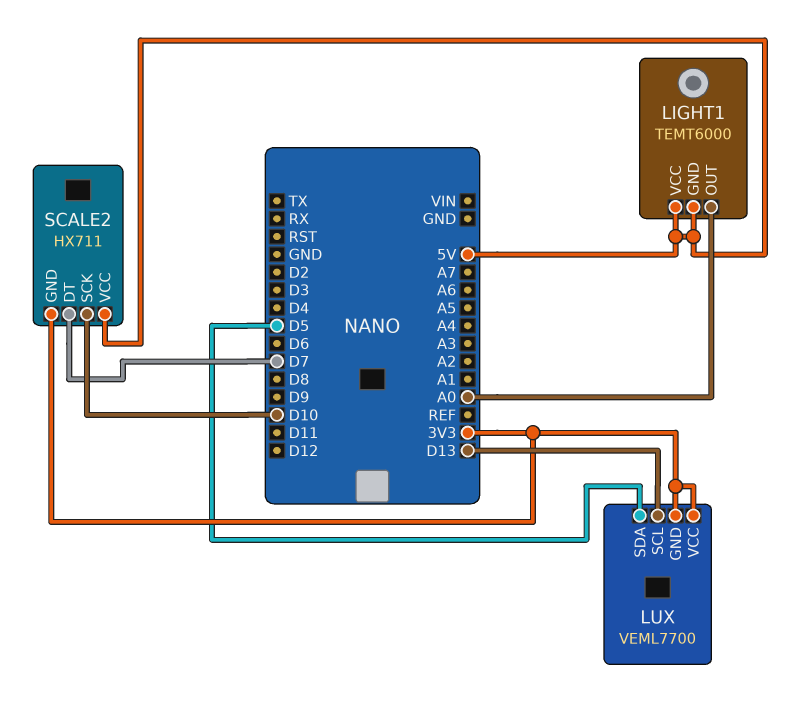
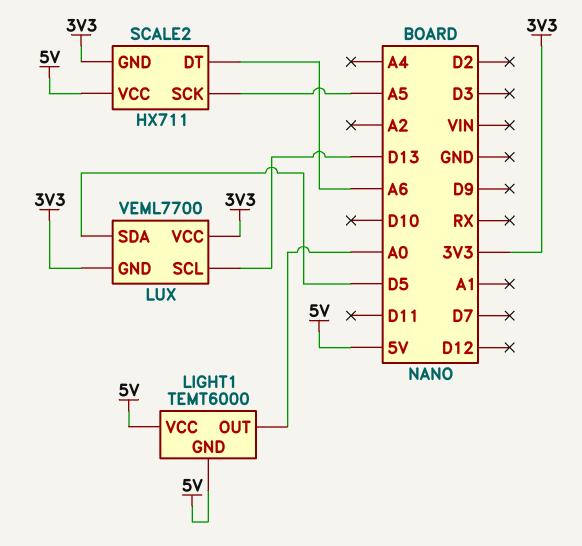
SCALE2 pin DT: D7 -> A6
SCALE2 pin SCK: D10 -> A5

